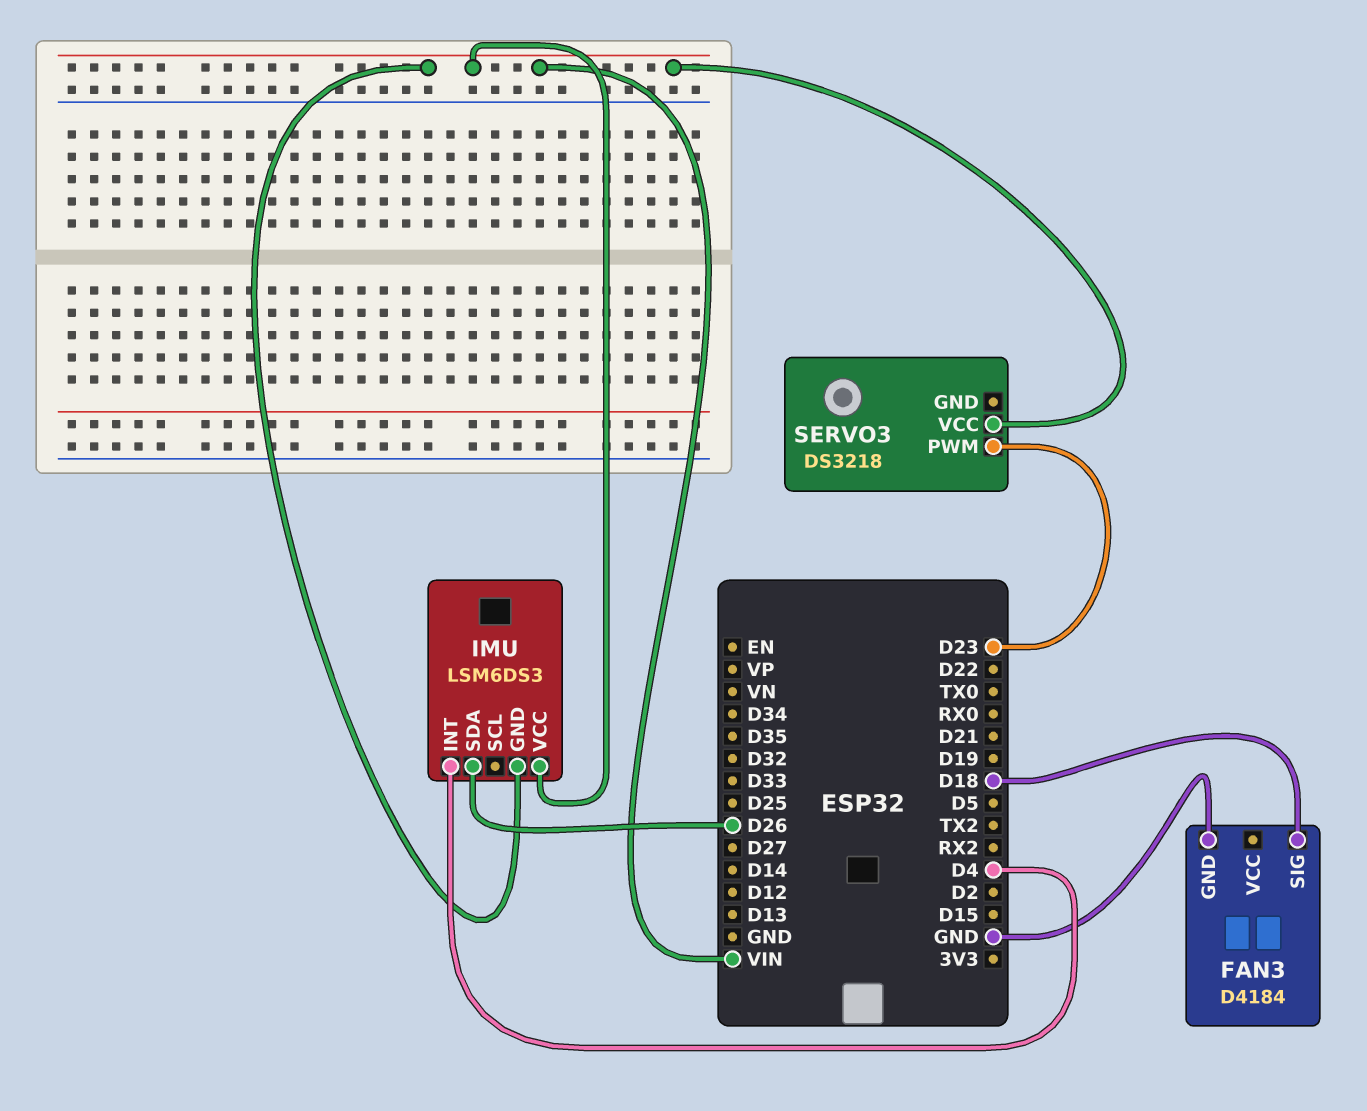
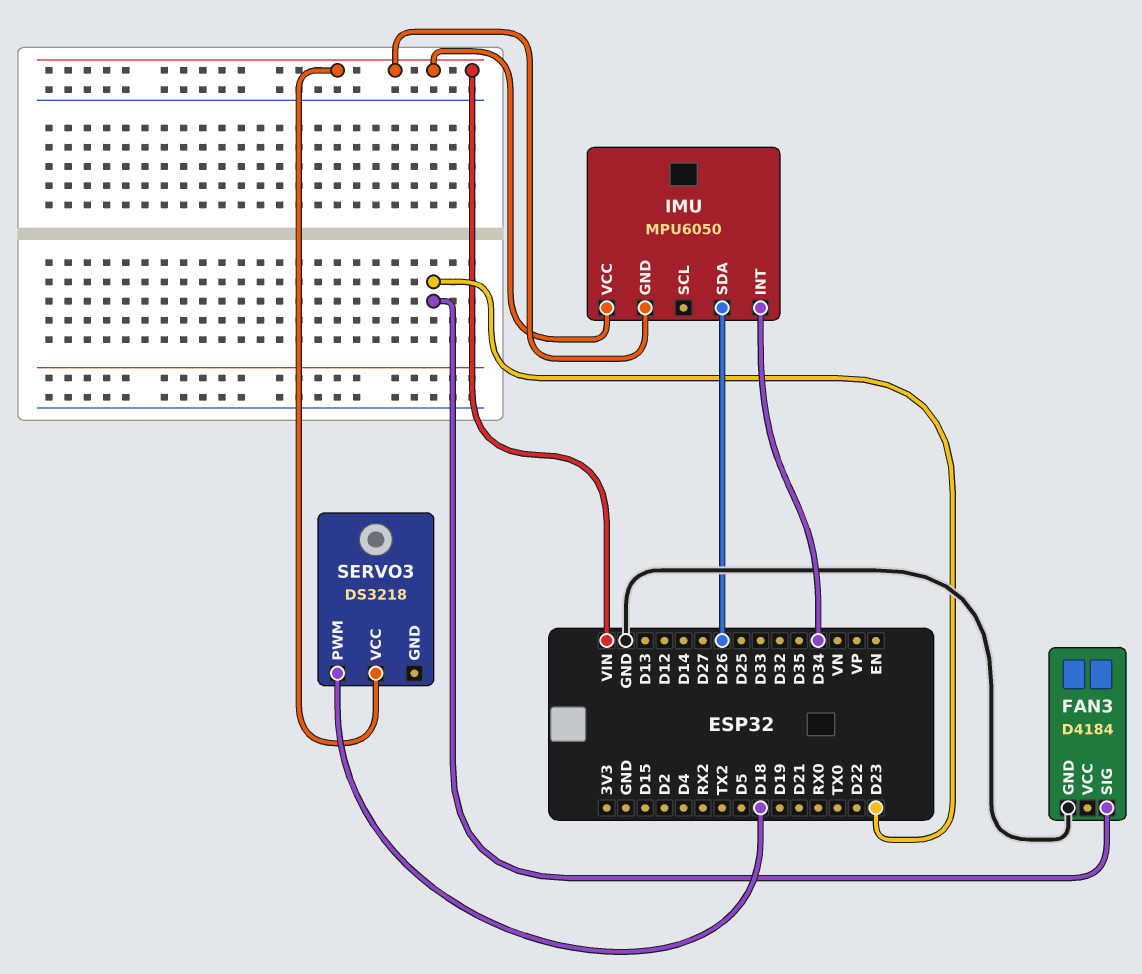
FAN3 pin SIG: D18 -> D23
IMU: LSM6DS3 -> MPU6050
IMU pin INT: D4 -> D34
SERVO3 pin PWM: D23 -> D18

